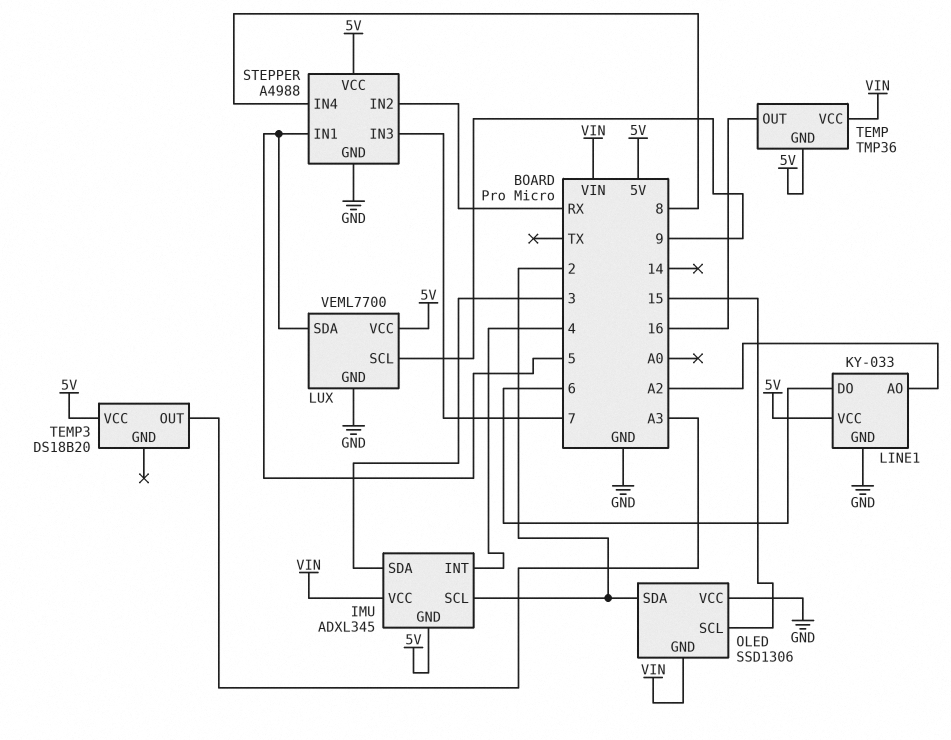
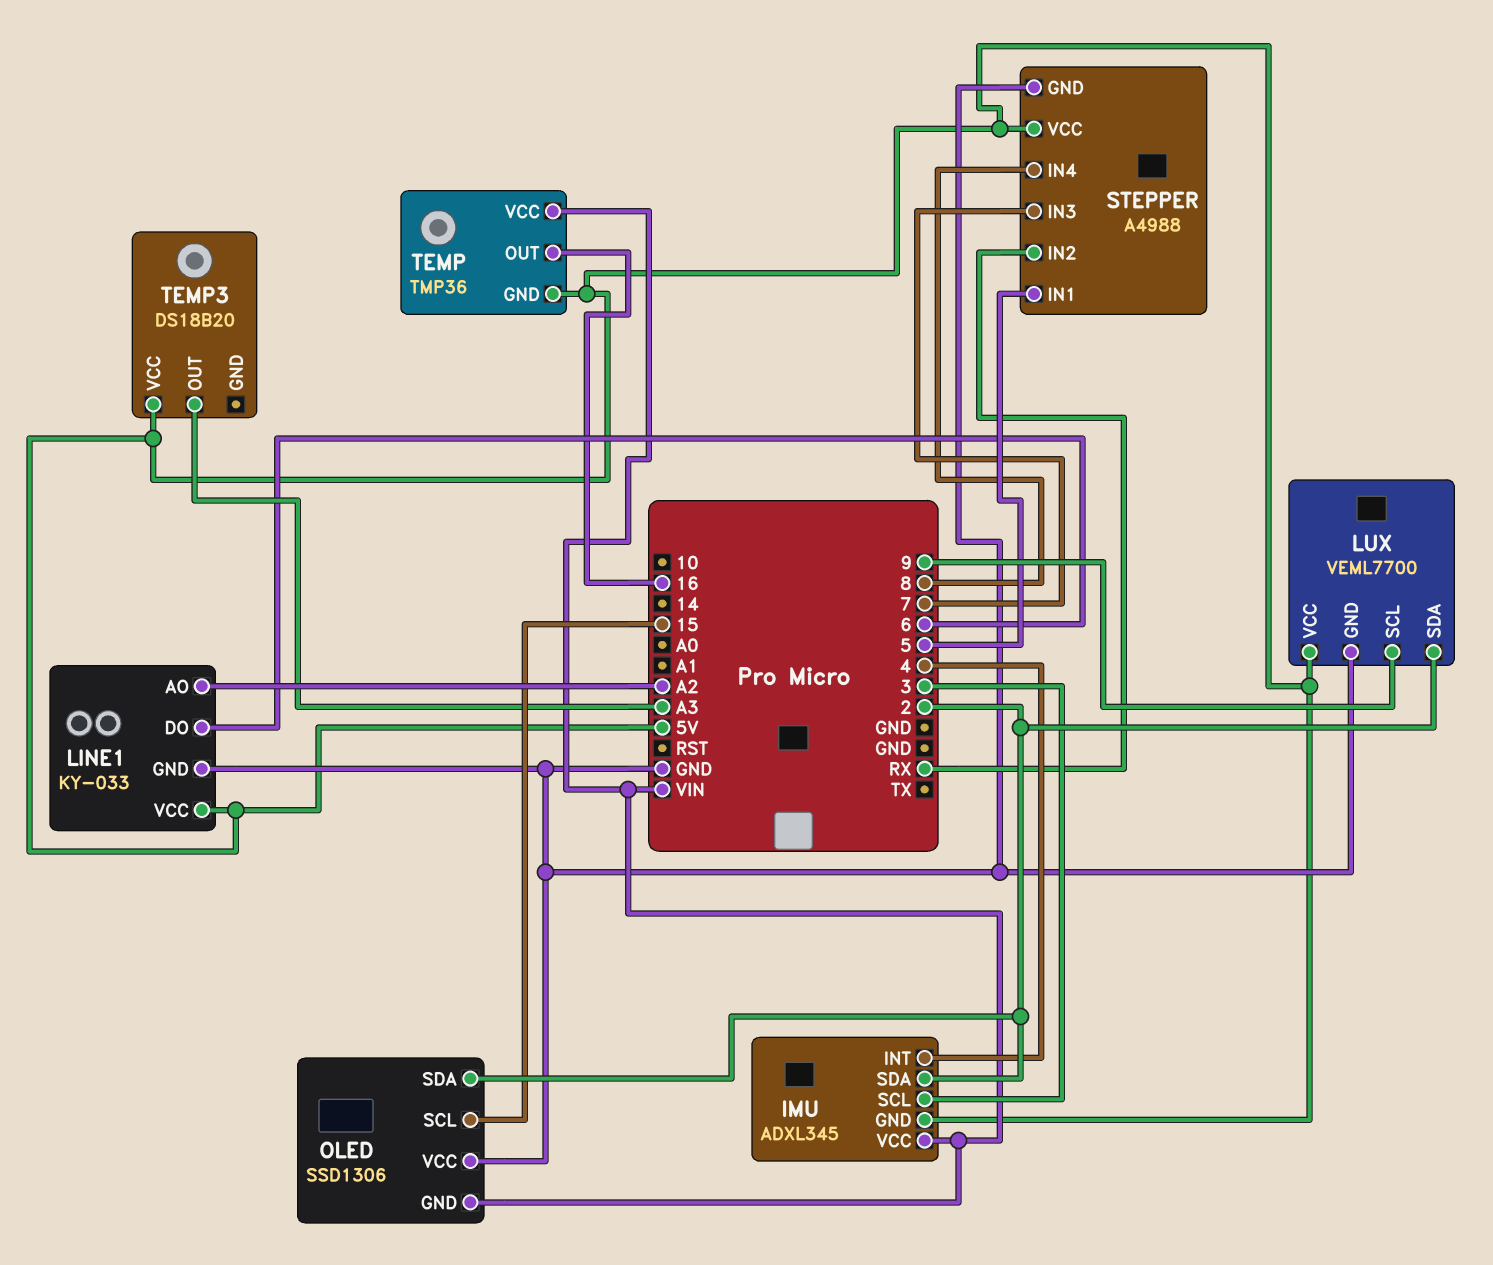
IMU pin SCL: 2 -> 3
IMU pin SDA: 3 -> 2
LUX pin SDA: 5 -> 2

